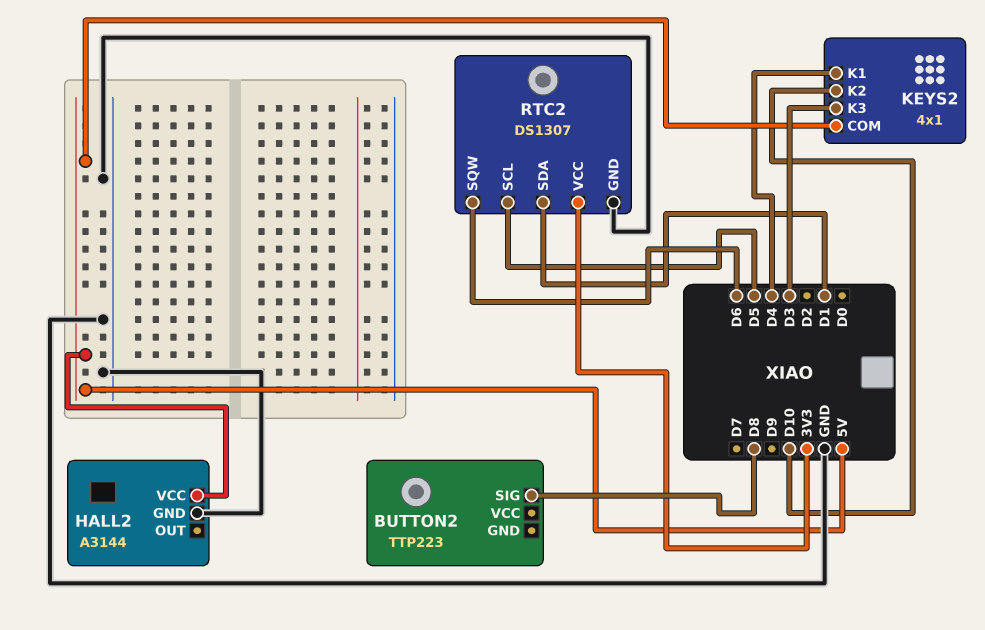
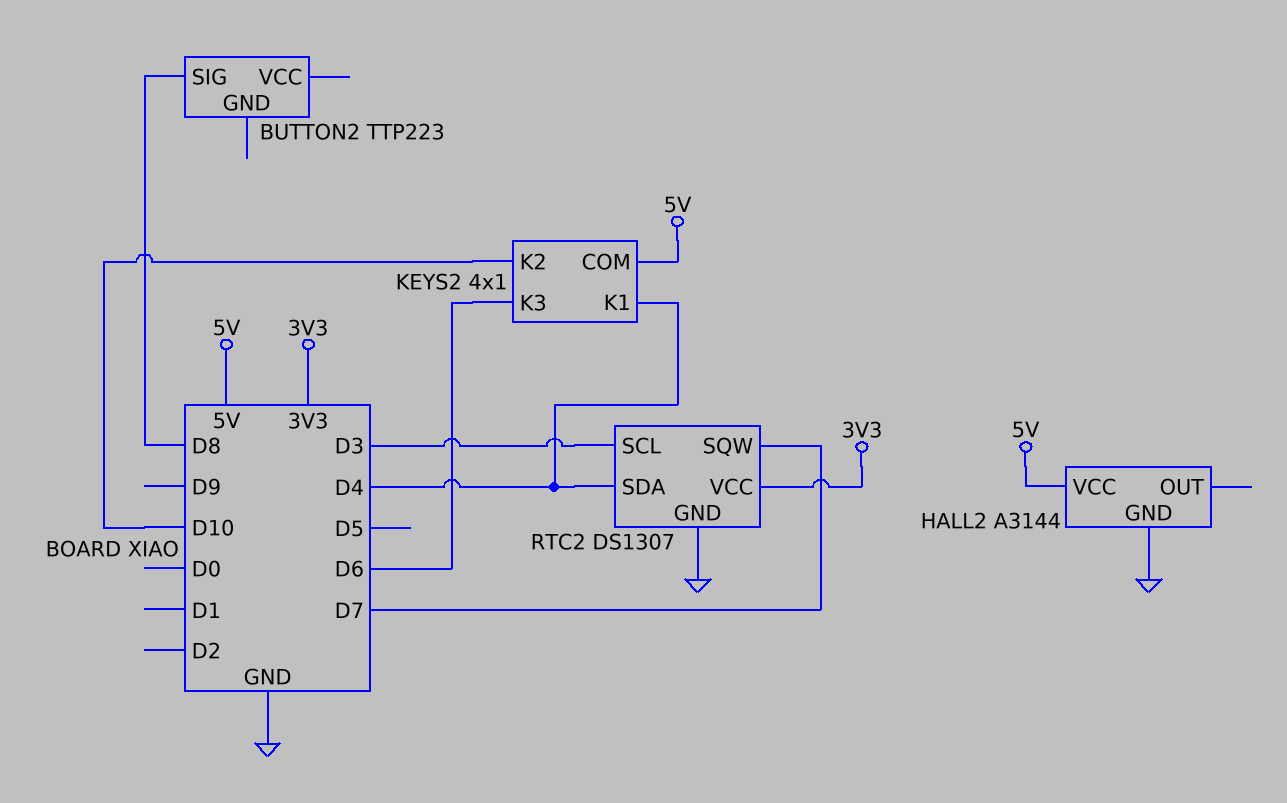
KEYS2 pin K3: D3 -> D6
RTC2 pin SCL: D5 -> D3
RTC2 pin SDA: D1 -> D4
RTC2 pin SQW: D6 -> D7

